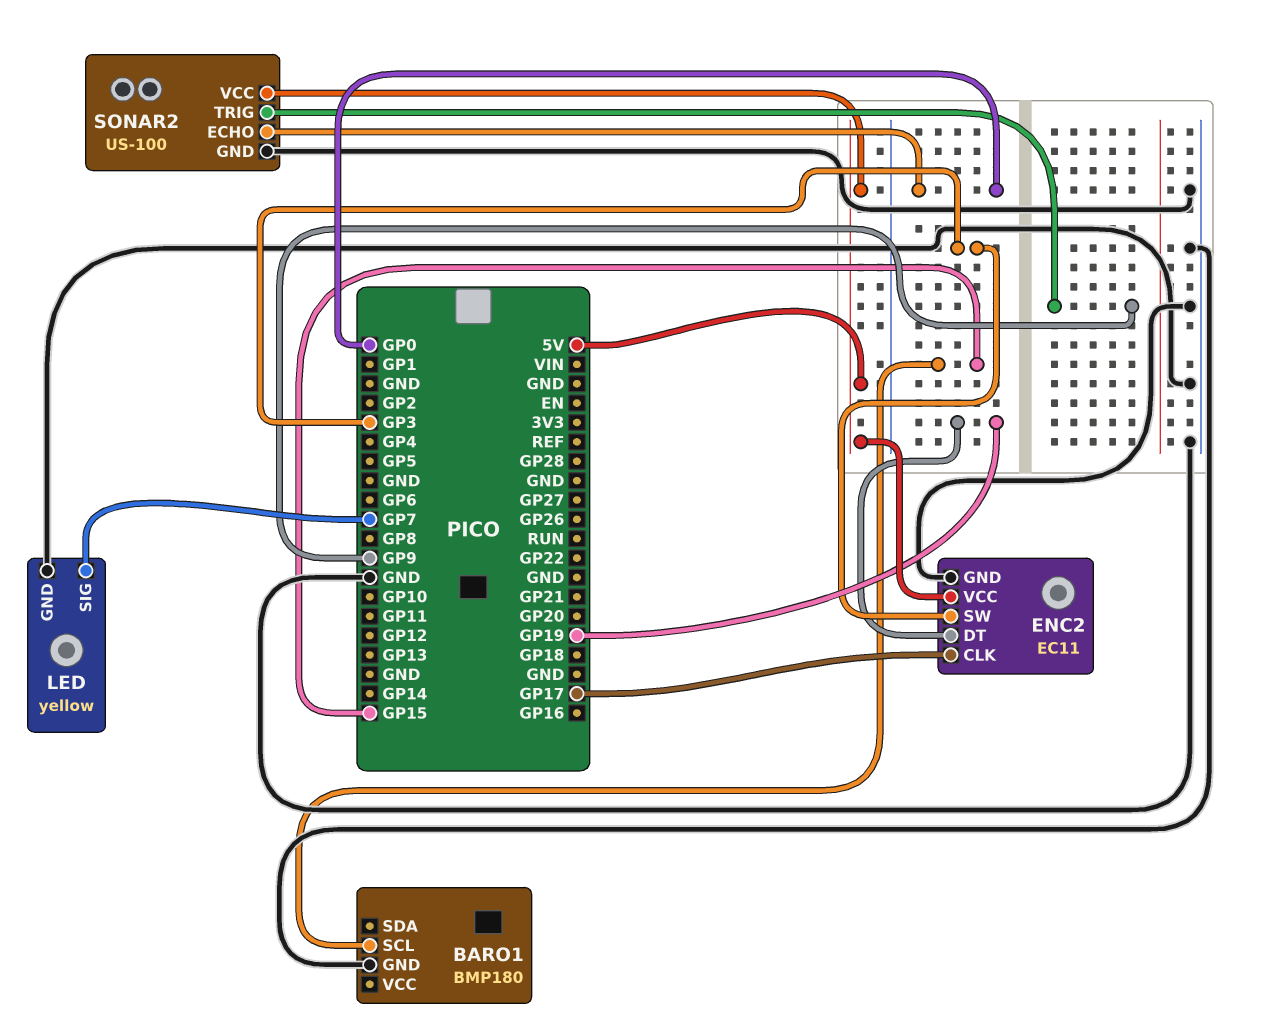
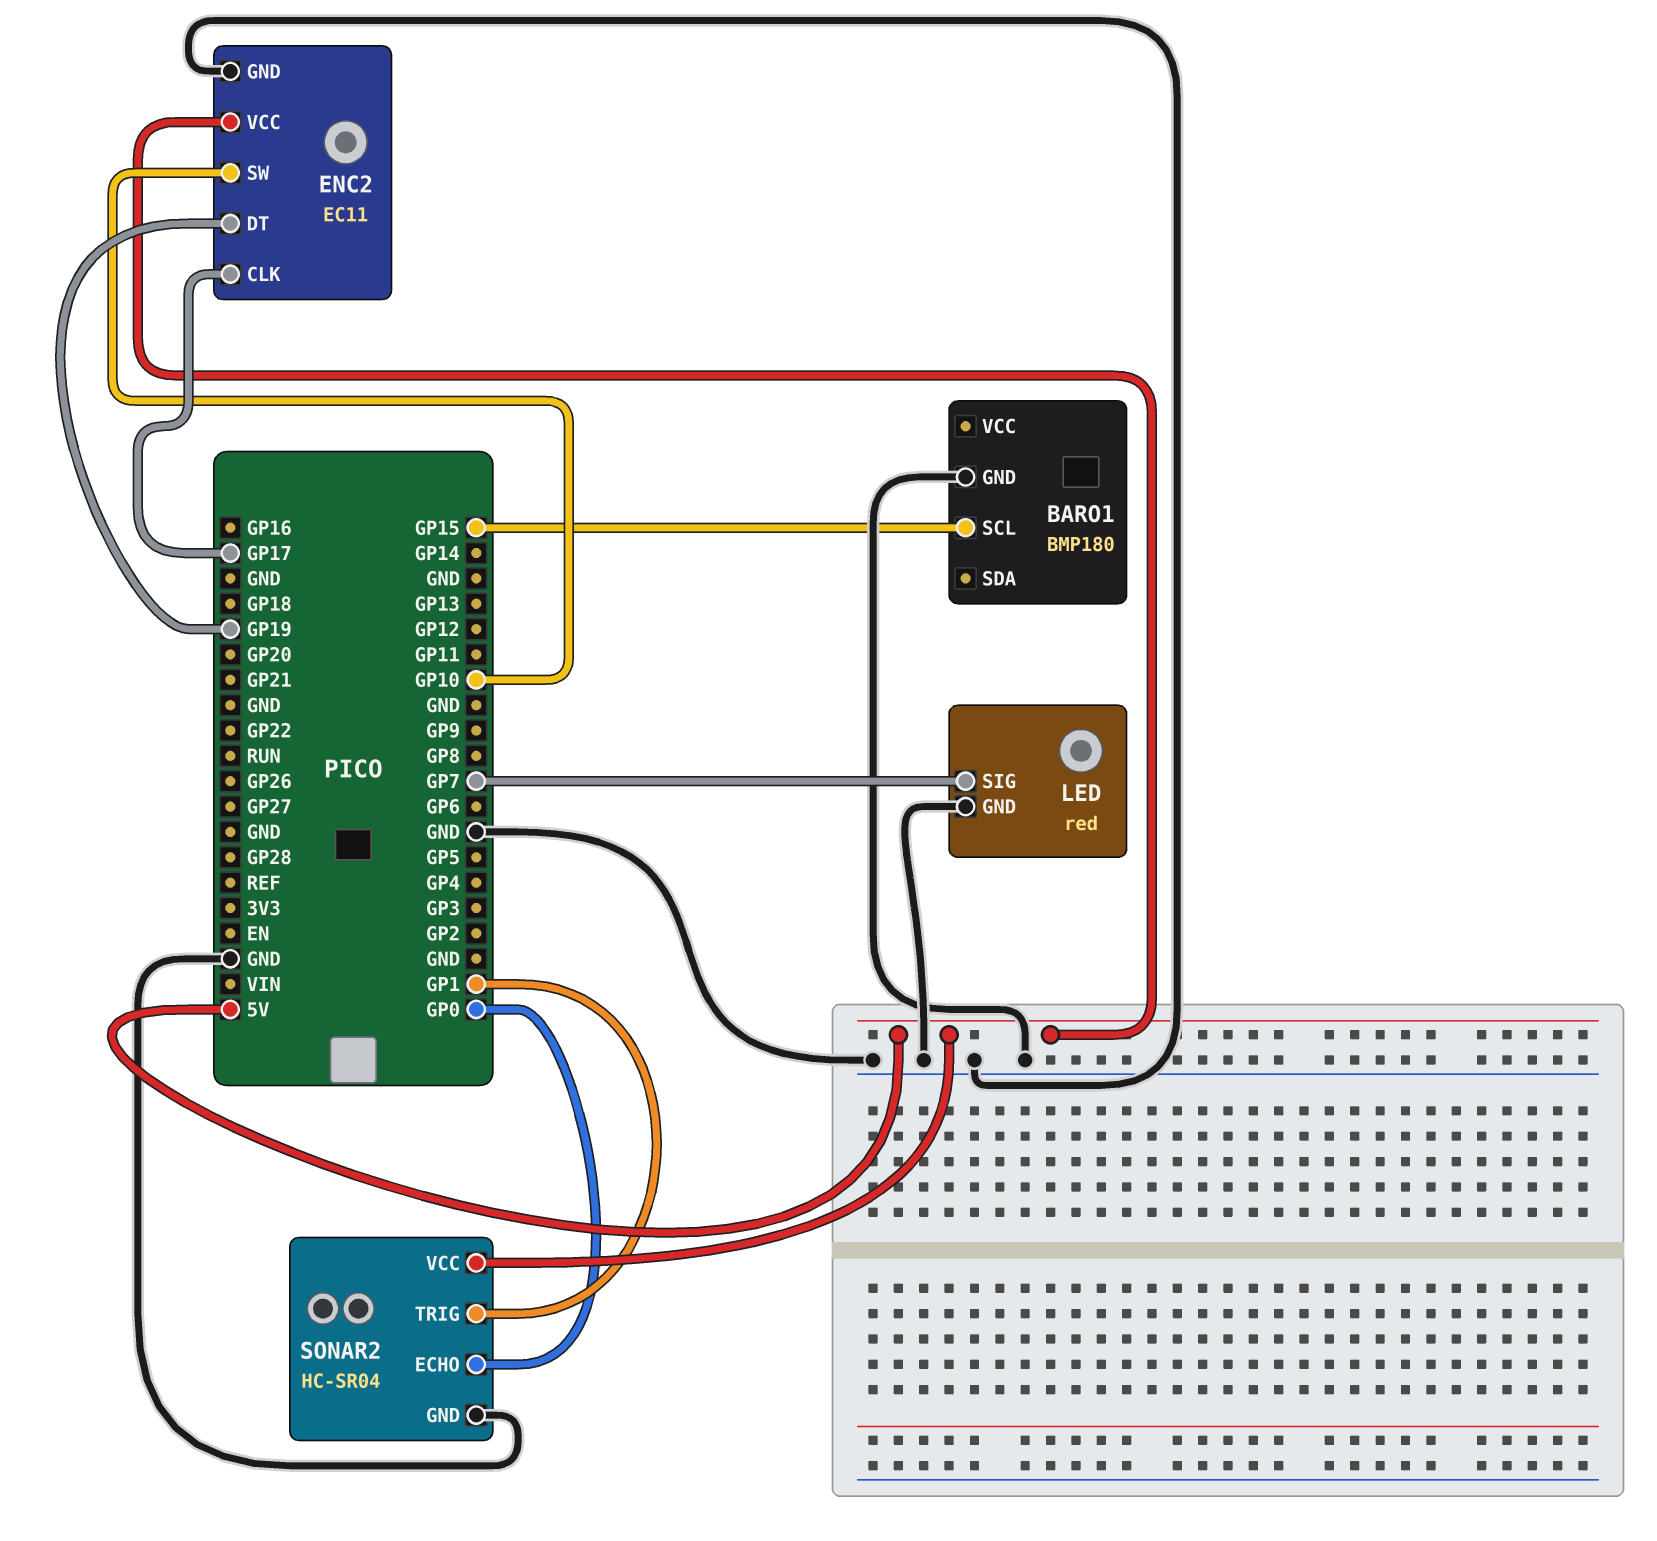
ENC2 pin SW: GP3 -> GP10
LED: yellow -> red
SONAR2: US-100 -> HC-SR04
SONAR2 pin TRIG: GP9 -> GP1

